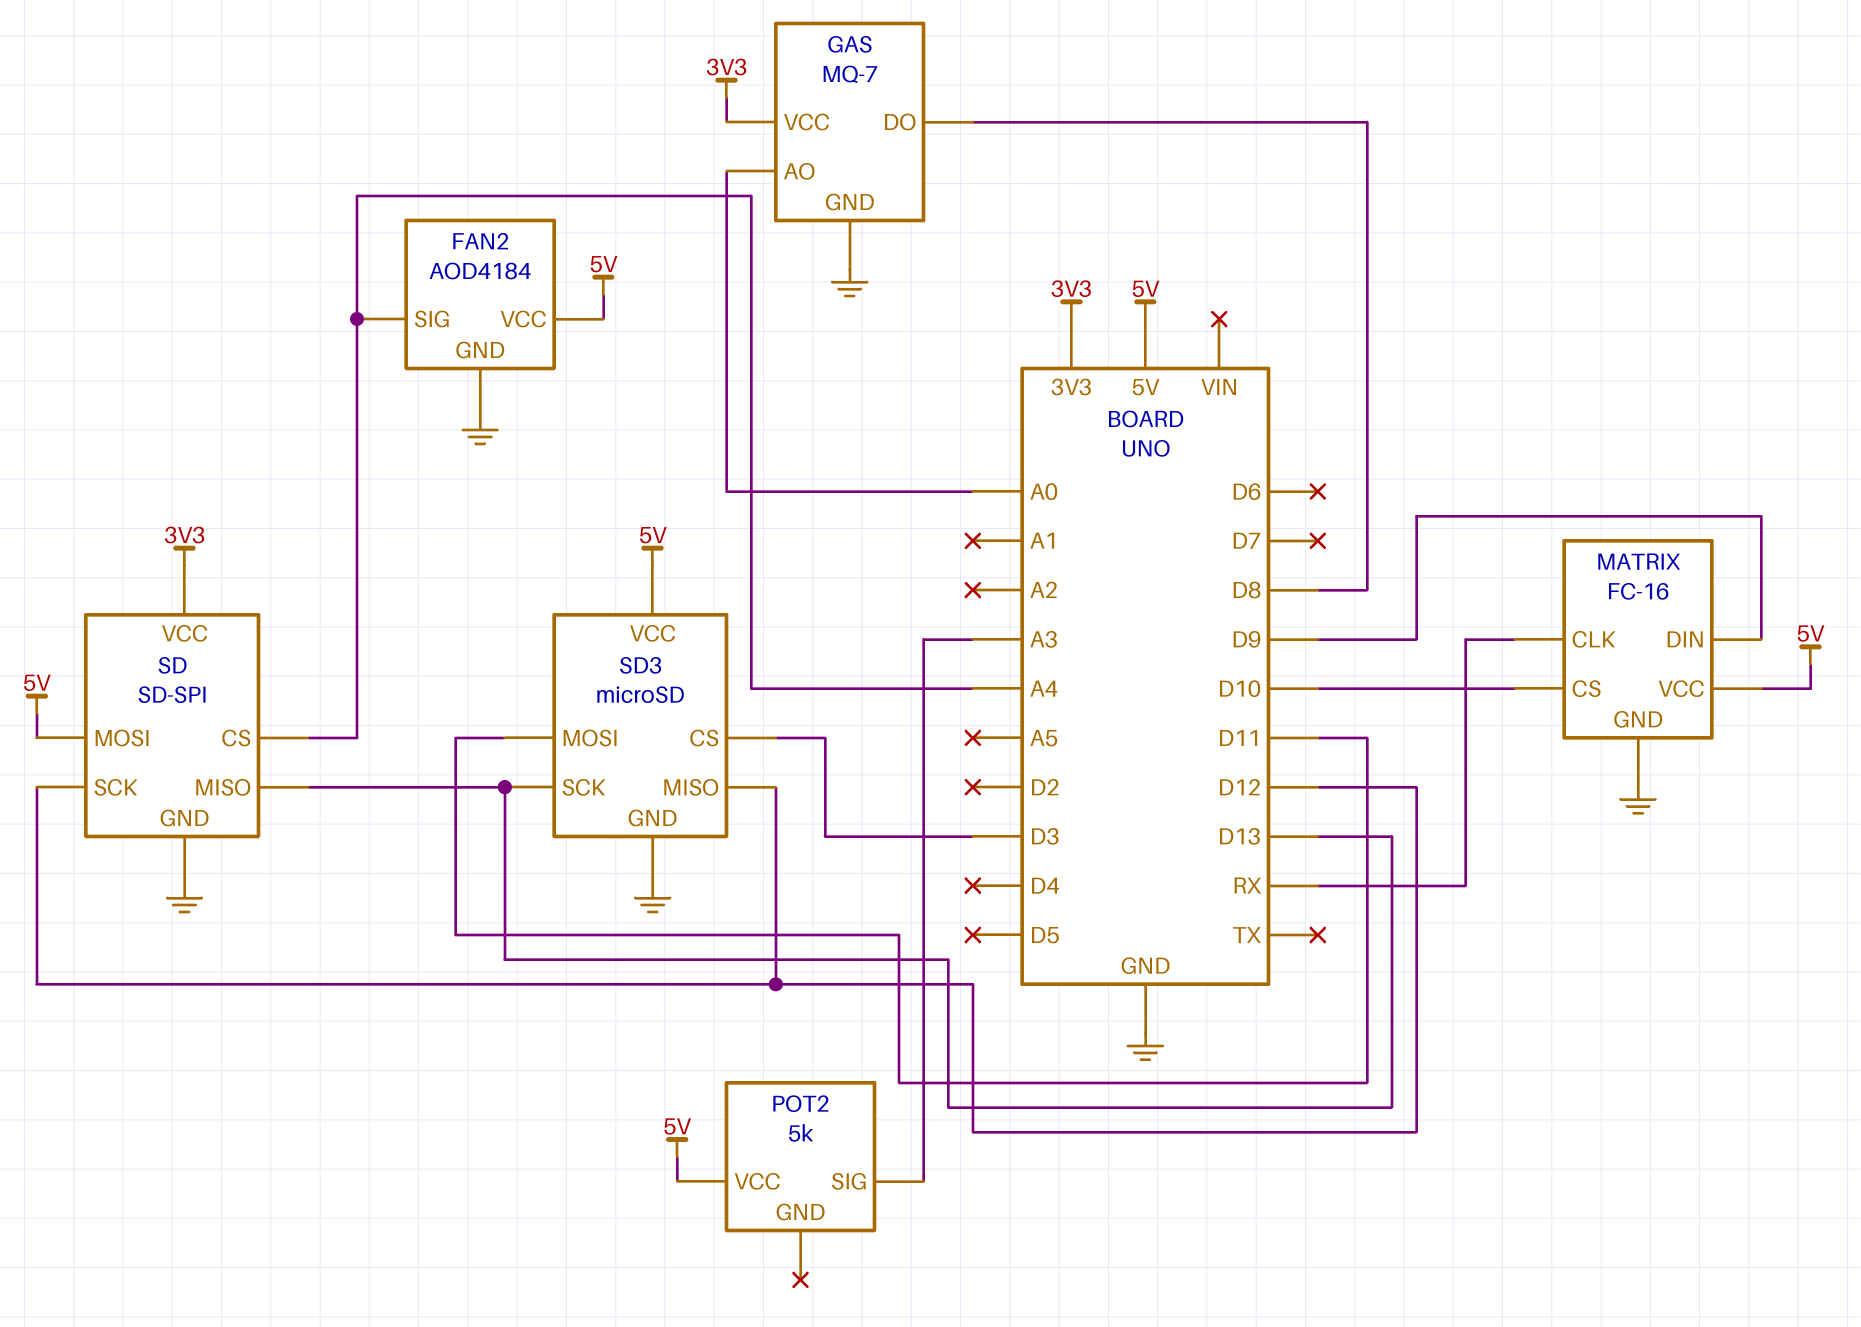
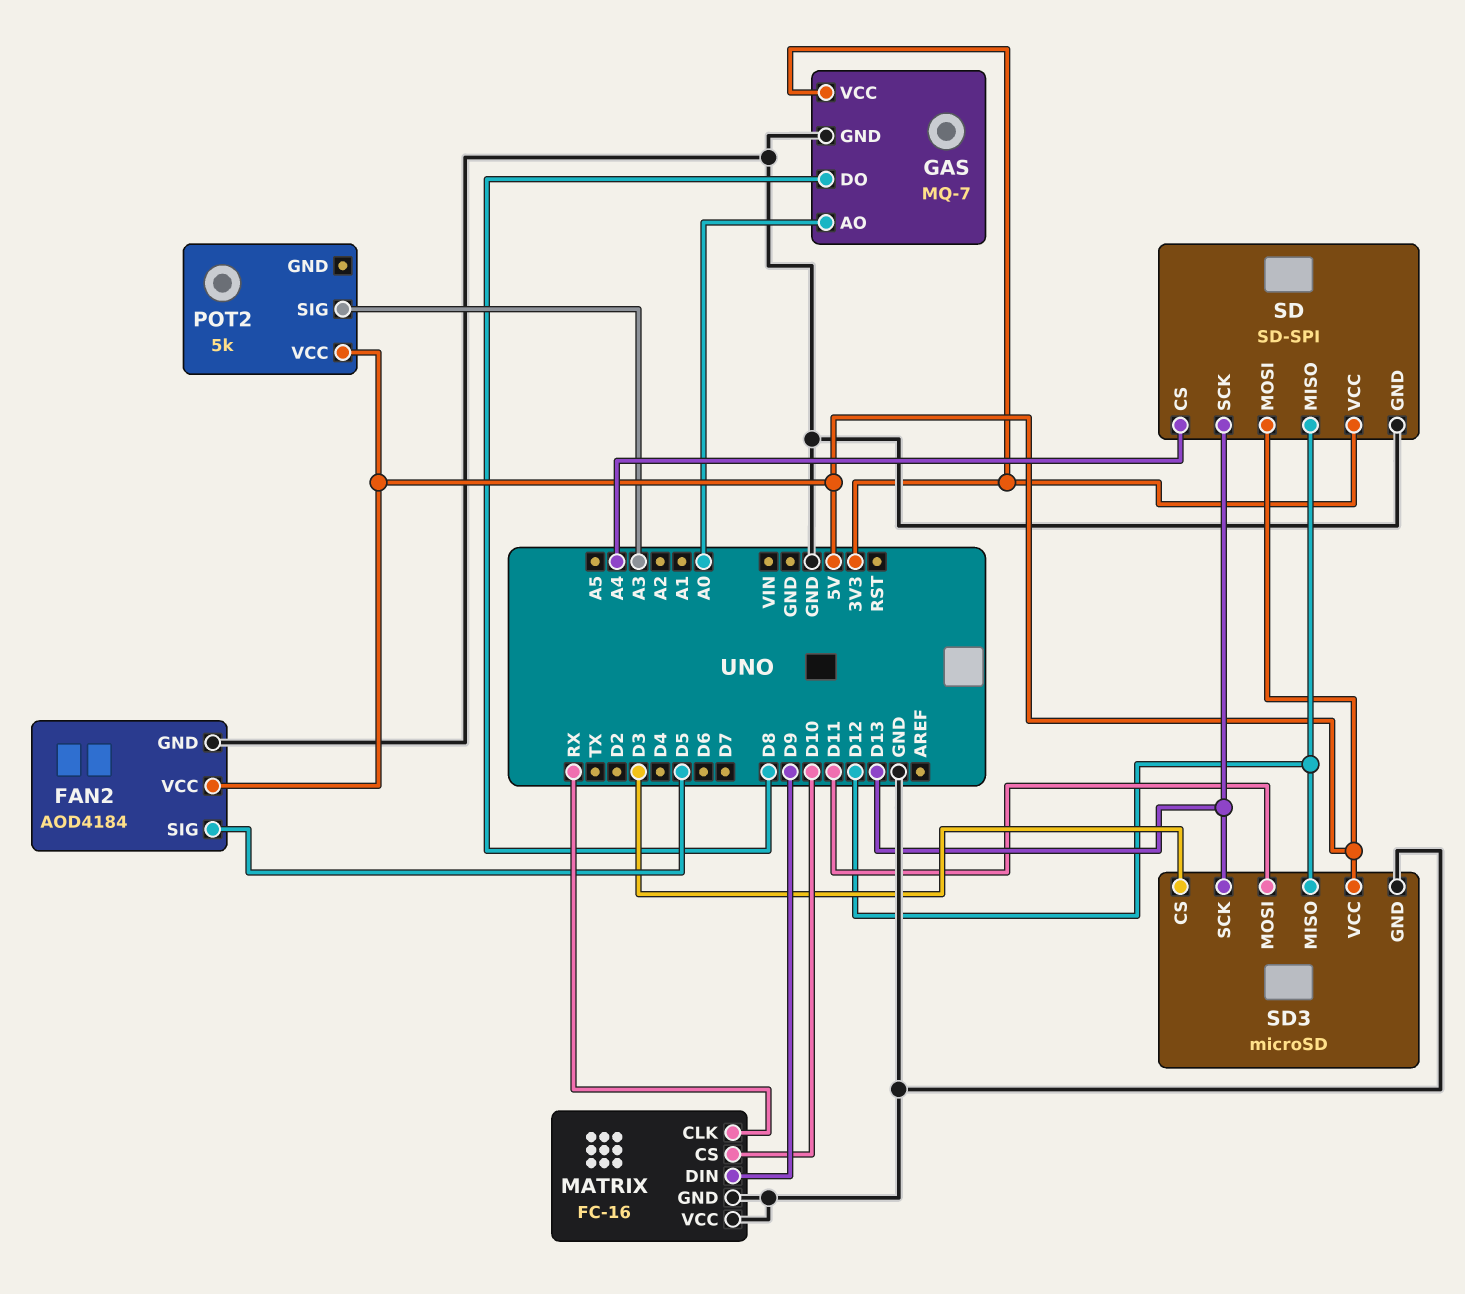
FAN2 pin SIG: A4 -> D5
MATRIX pin VCC: 5V -> GND
SD pin MISO: D13 -> D12
SD pin SCK: D12 -> D13

